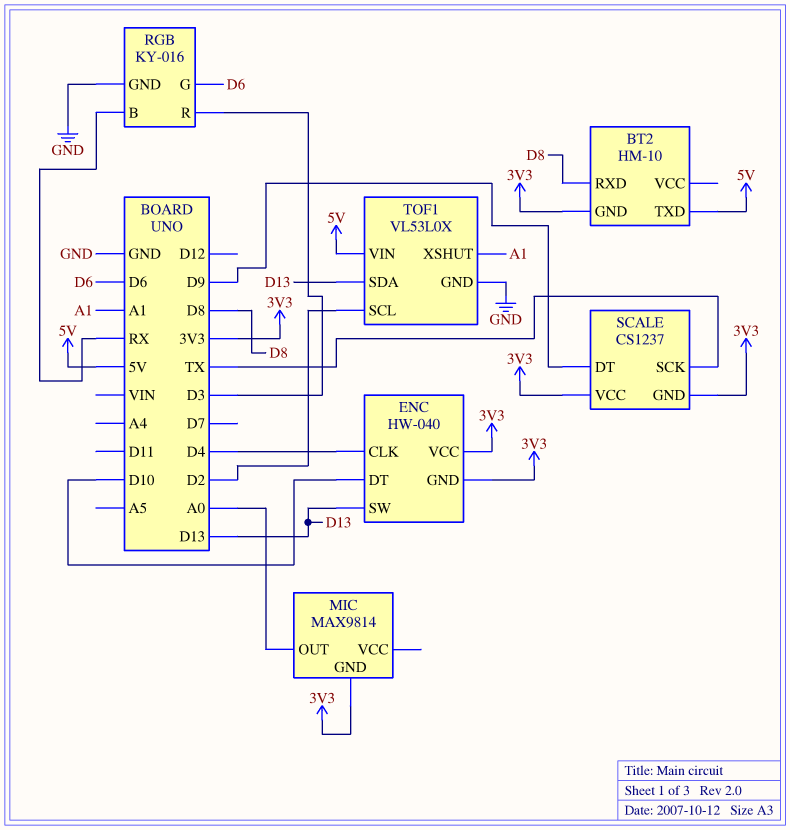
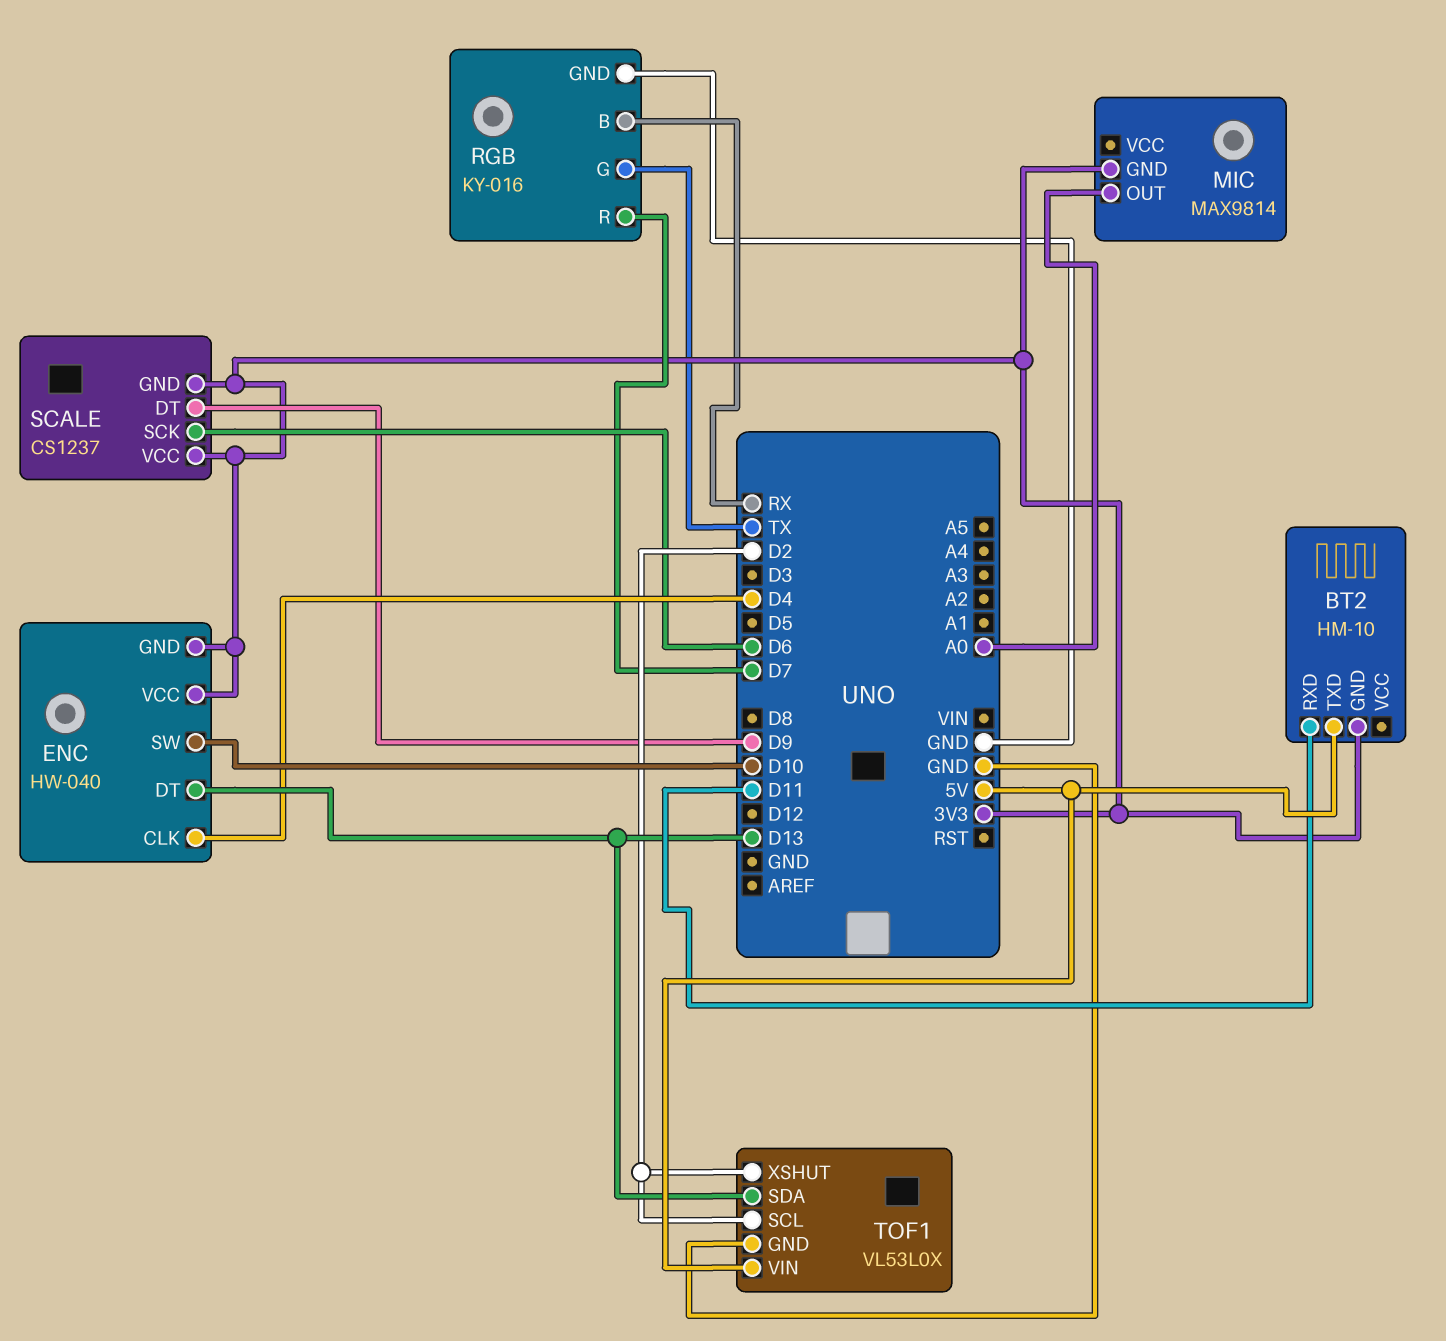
BT2 pin RXD: D8 -> D11
ENC pin DT: D10 -> D13
ENC pin SW: D13 -> D10
RGB pin G: D6 -> TX
RGB pin R: D3 -> D7
SCALE pin SCK: TX -> D6
TOF1 pin XSHUT: A1 -> D2

